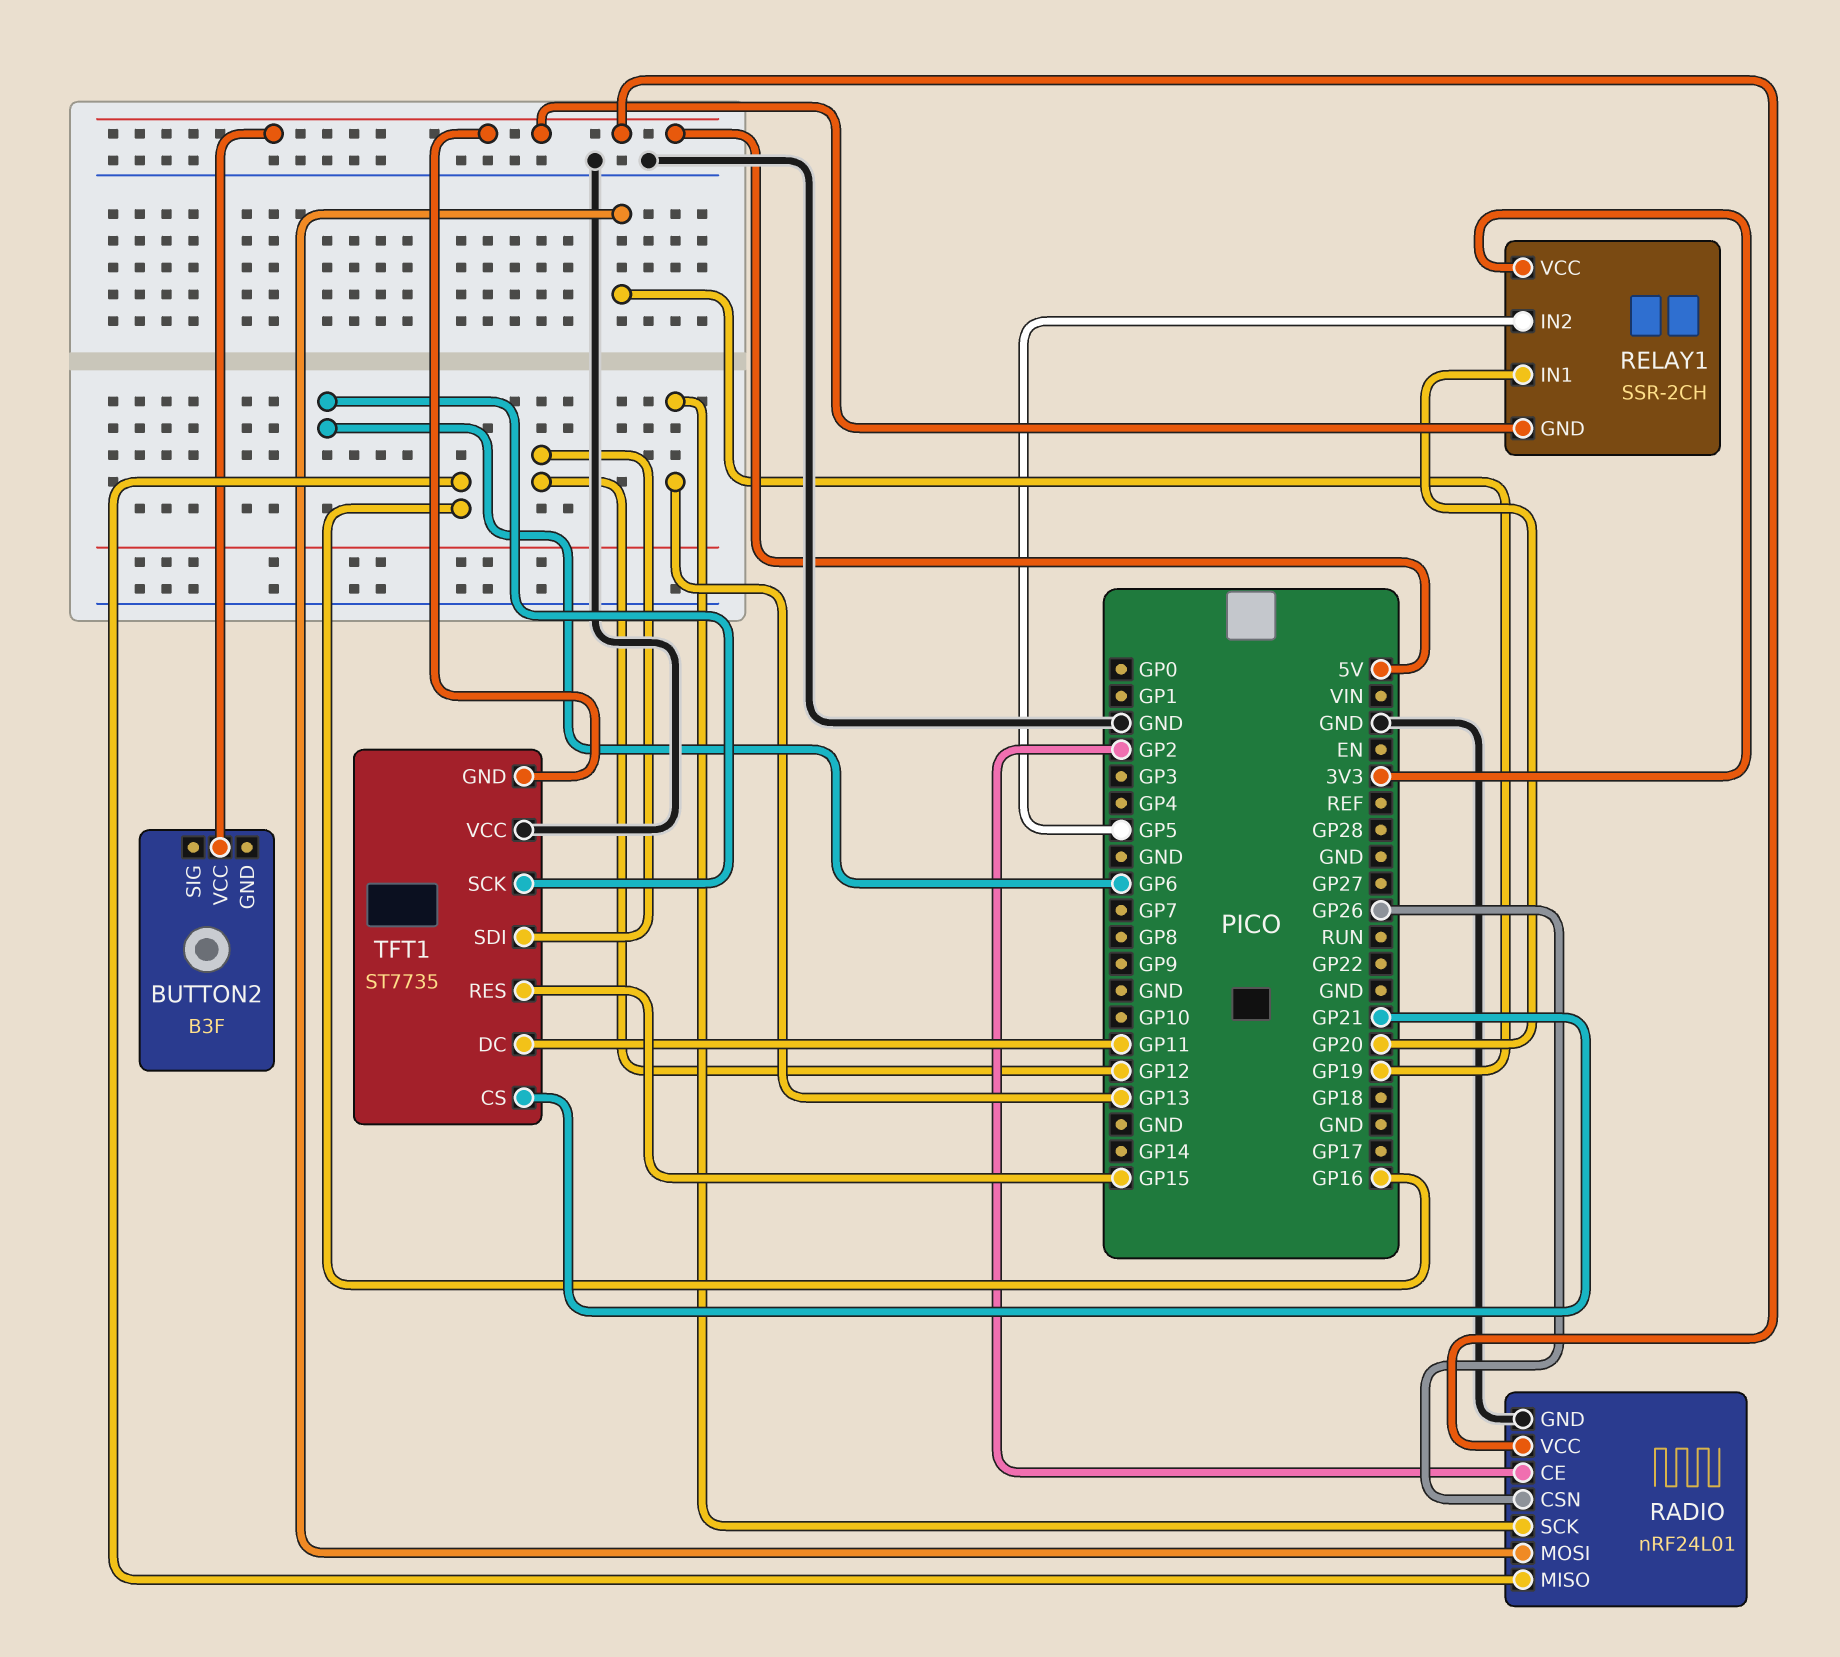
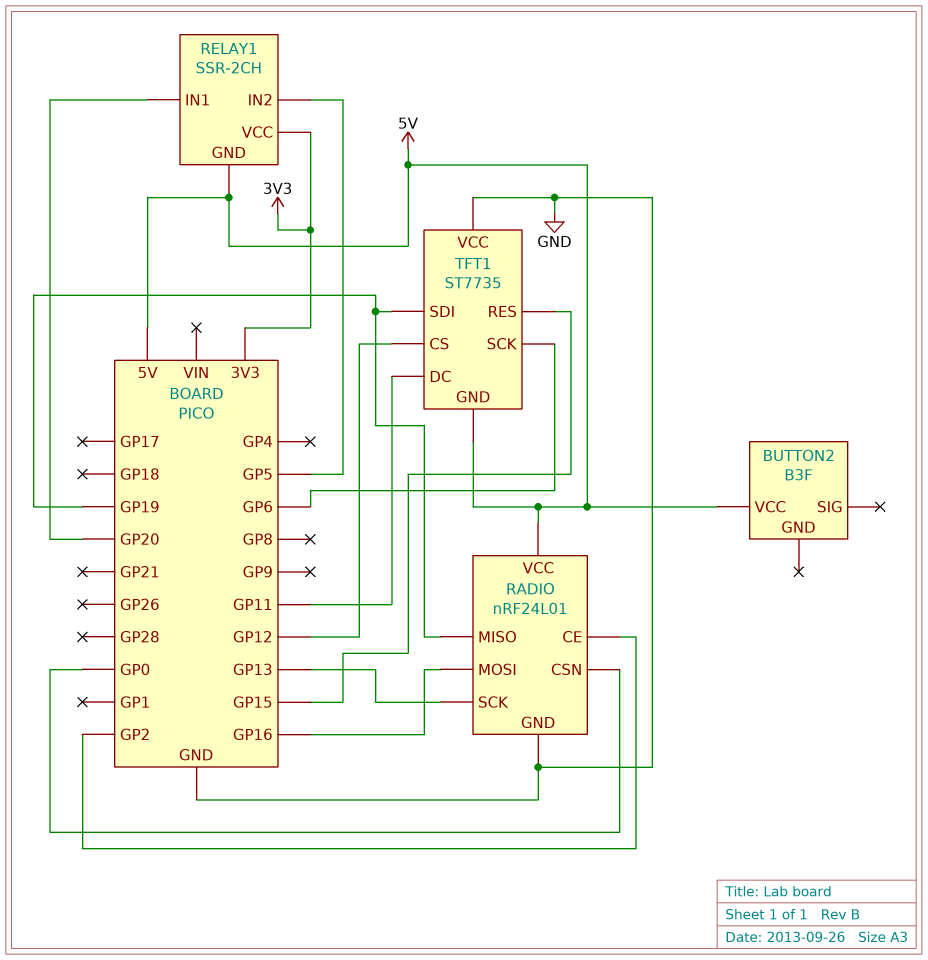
RADIO pin CSN: GP26 -> GP0
RADIO pin MISO: GP16 -> GP19
RADIO pin MOSI: GP19 -> GP16
TFT1 pin CS: GP21 -> GP12
TFT1 pin SDI: GP12 -> GP19

